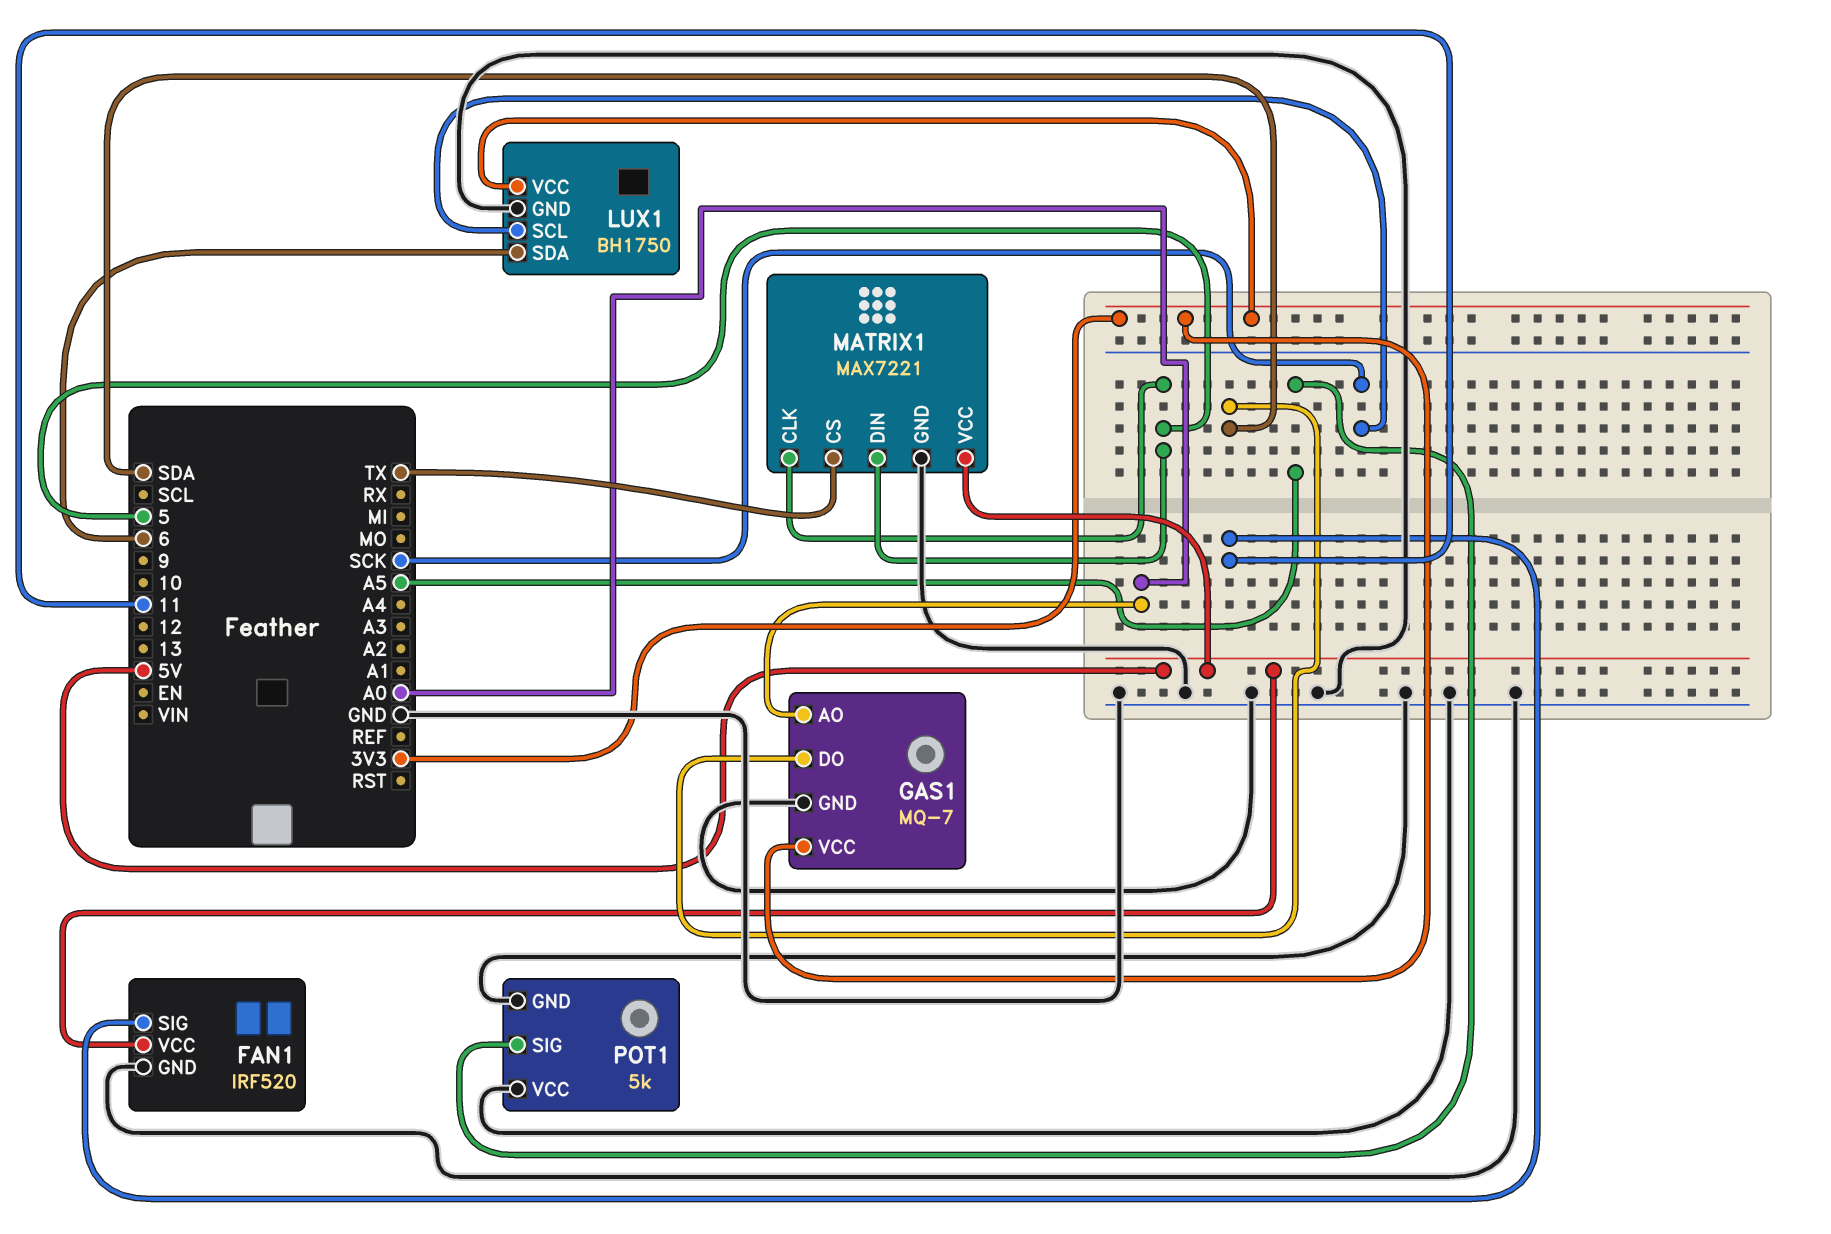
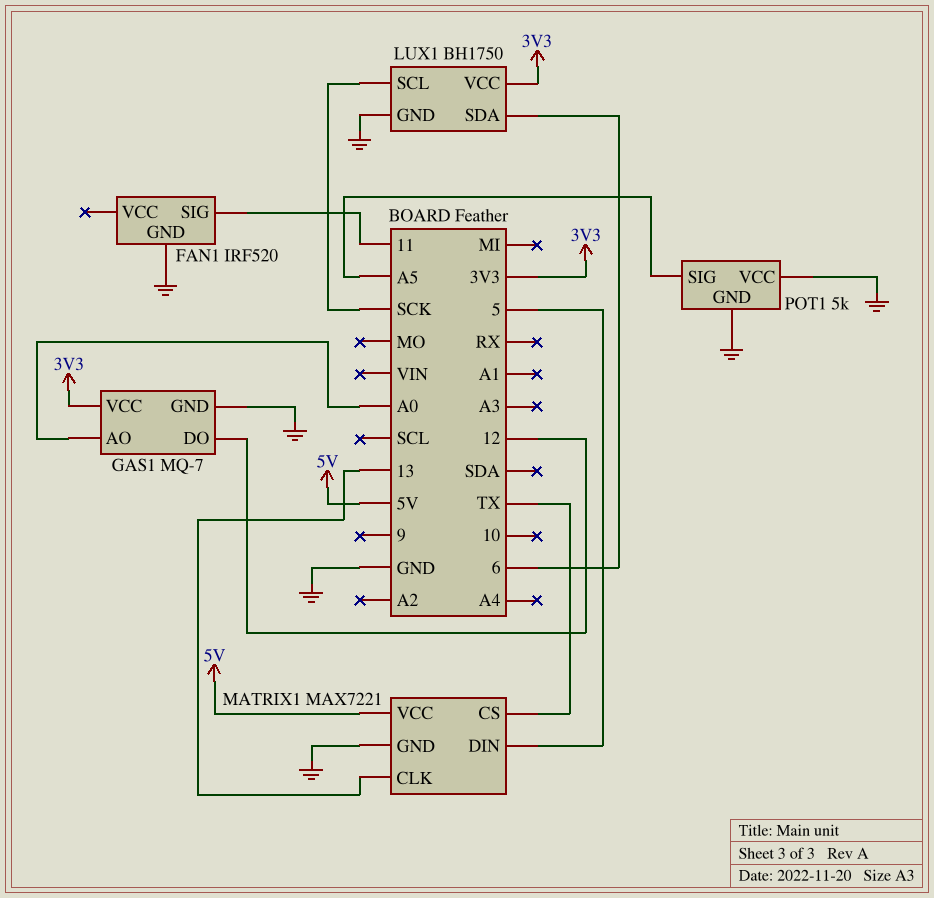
FAN1 pin VCC: 5V -> none
GAS1 pin DO: SDA -> 12
MATRIX1 pin CLK: 5 -> 13

